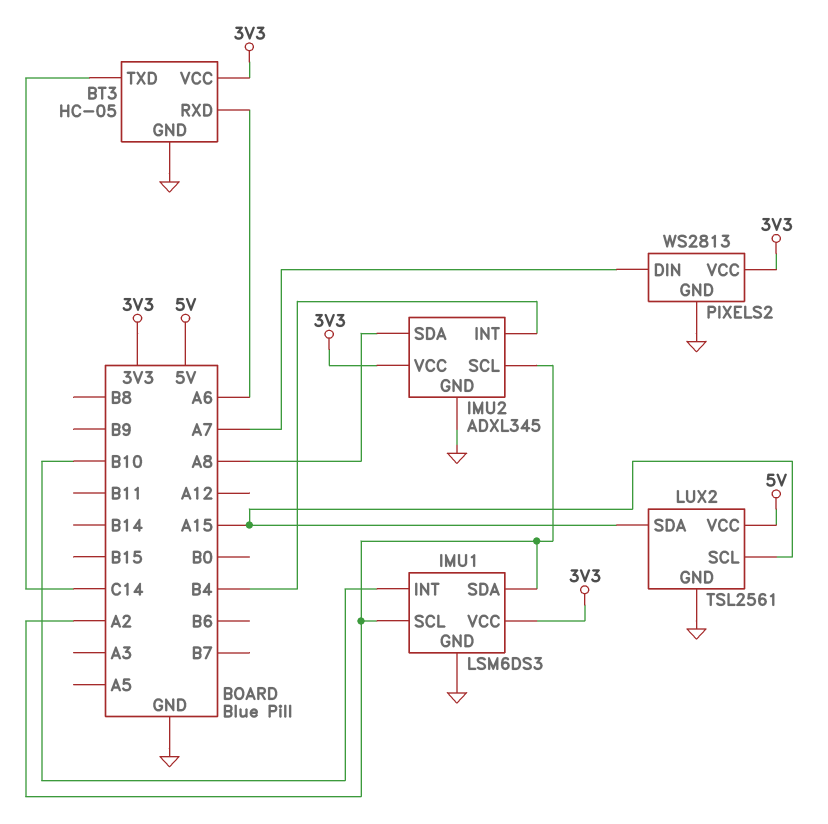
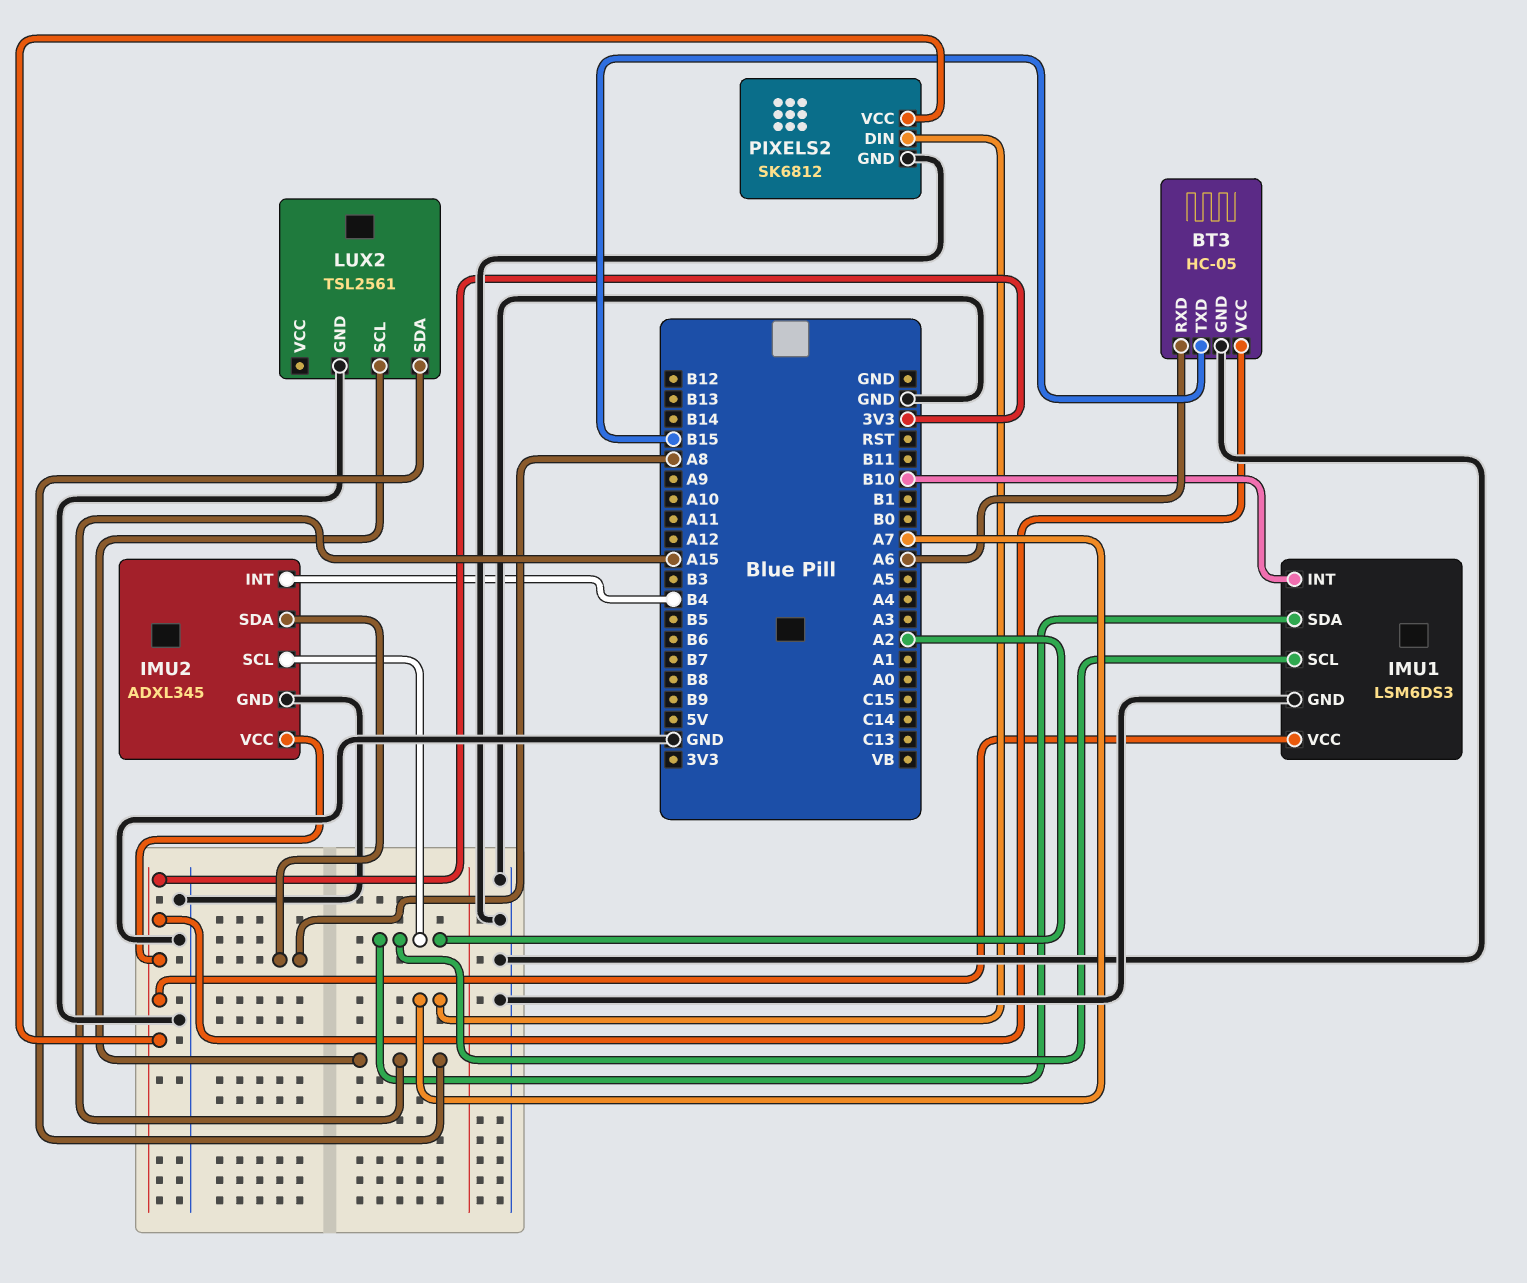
BT3 pin TXD: C14 -> B15
LUX2 pin VCC: 5V -> none
PIXELS2: WS2813 -> SK6812

